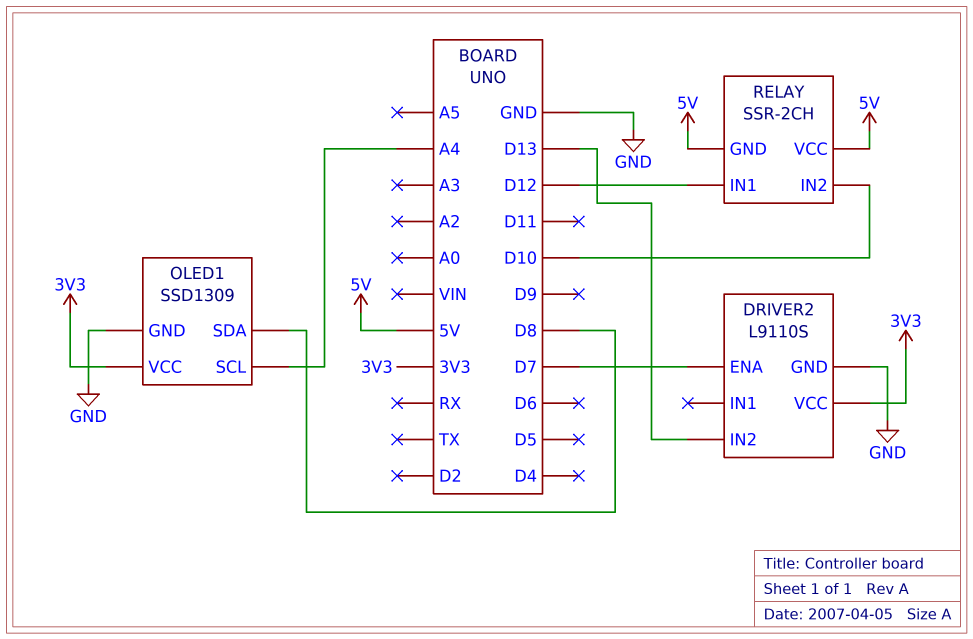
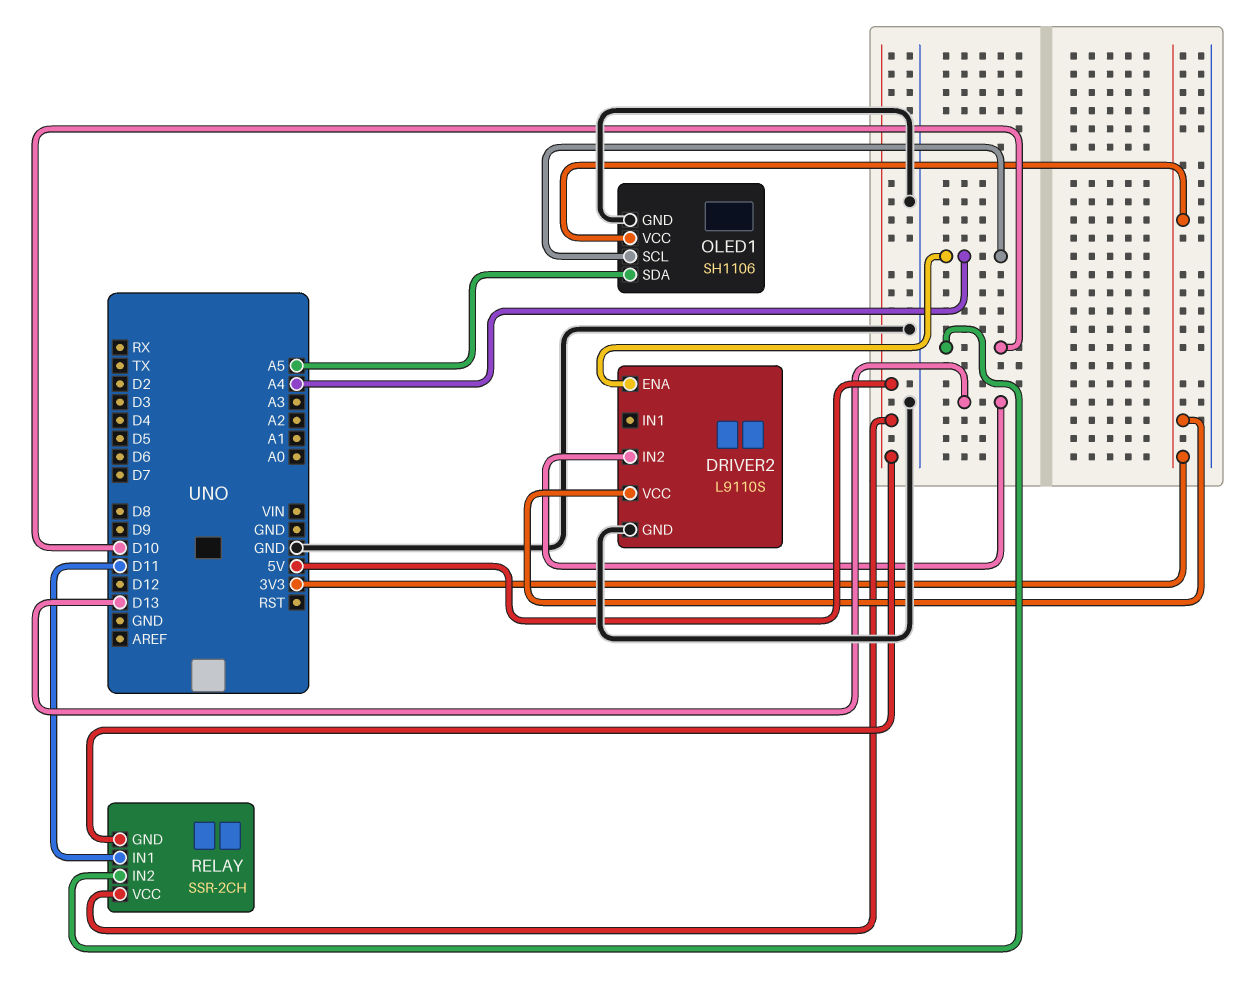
DRIVER2 pin ENA: D7 -> A4
OLED1: SSD1309 -> SH1106
OLED1 pin SDA: D8 -> A5
RELAY pin IN1: D12 -> D11

